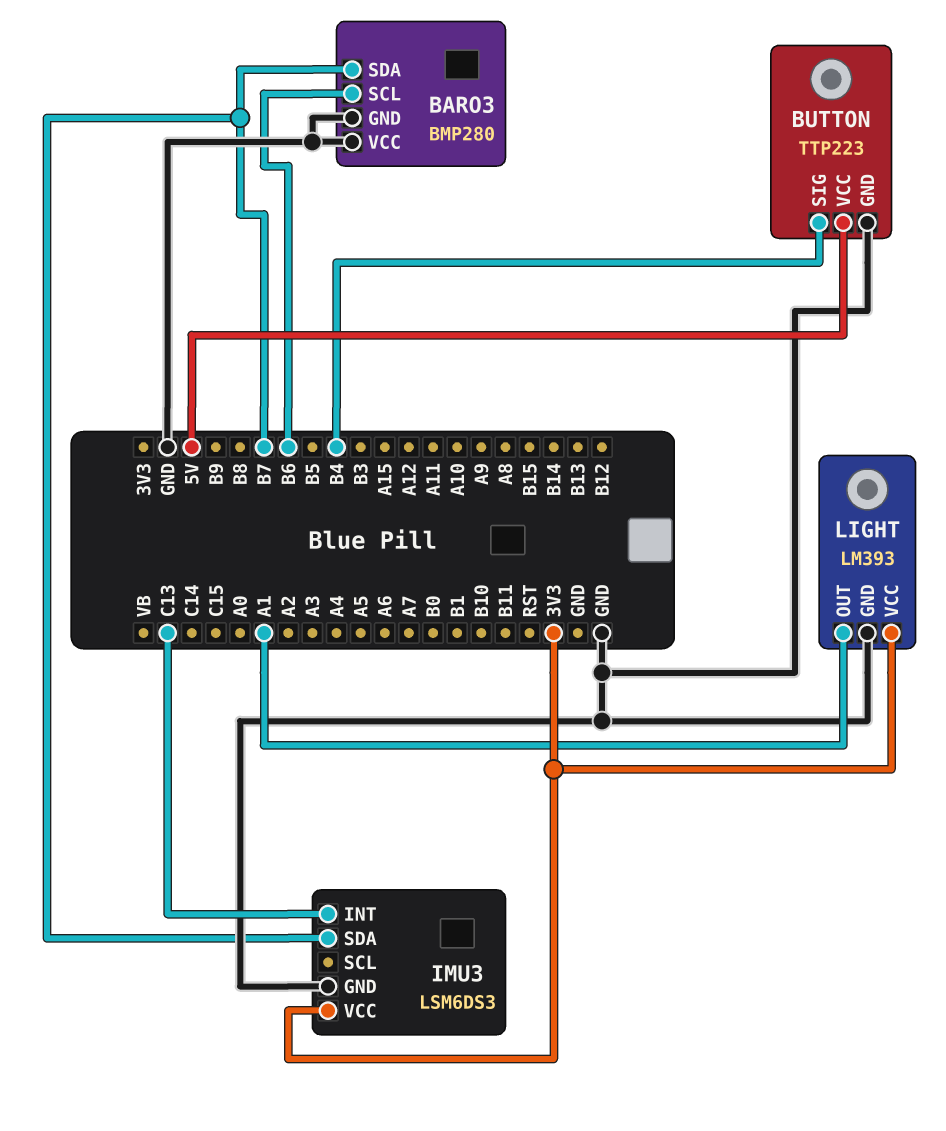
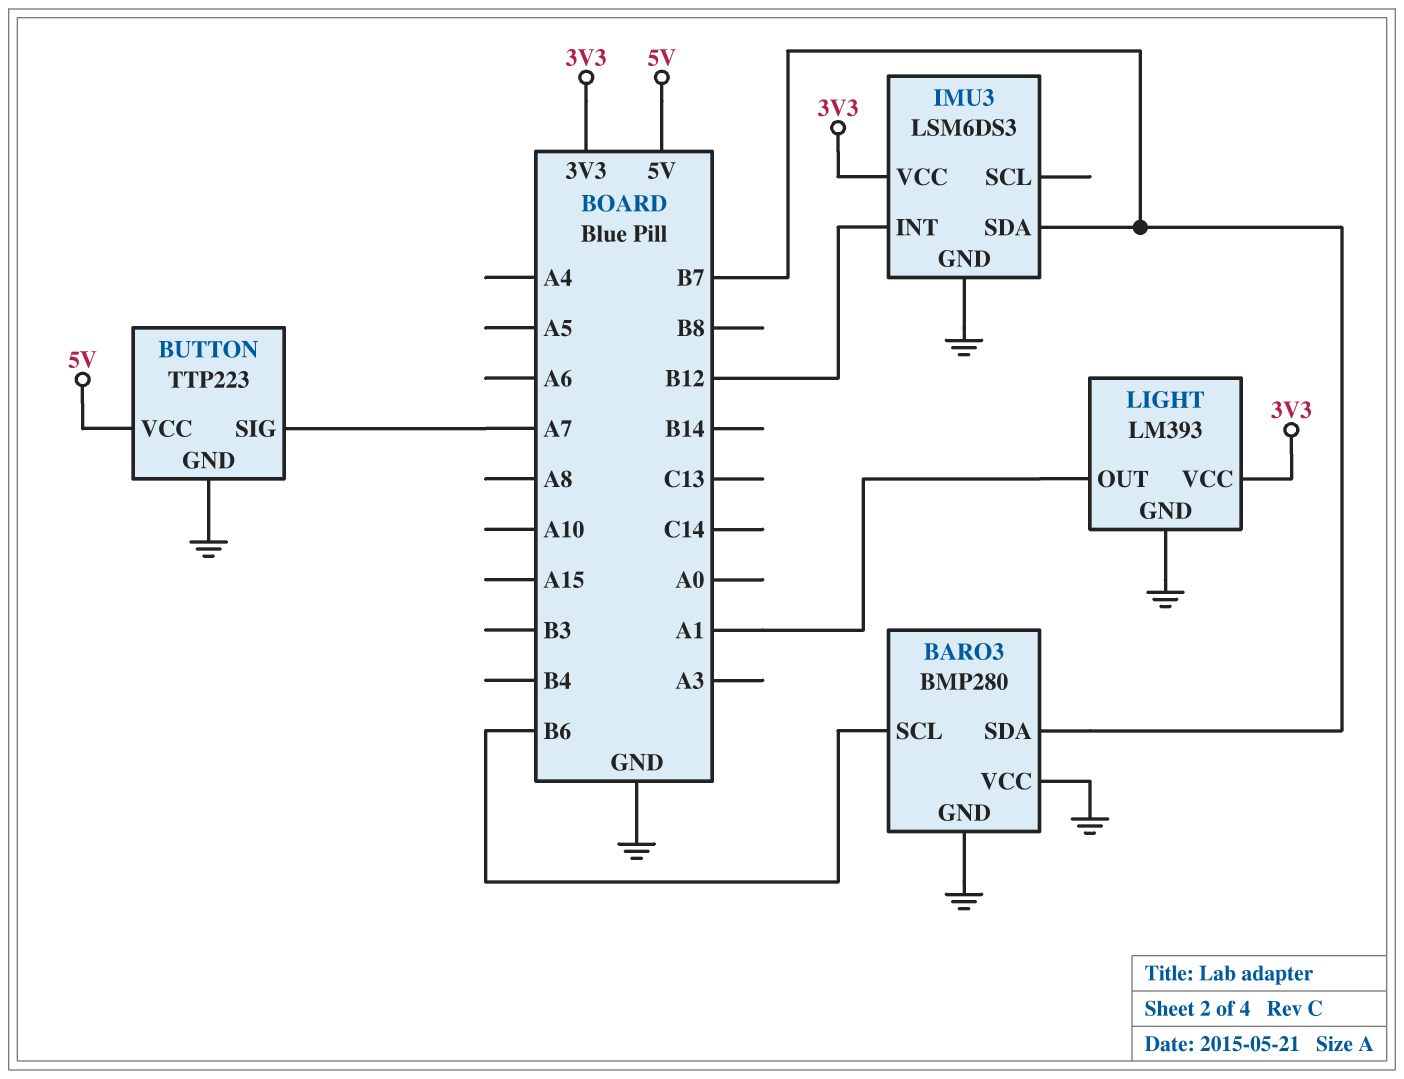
BUTTON pin SIG: B4 -> A7
IMU3 pin INT: C13 -> B12

